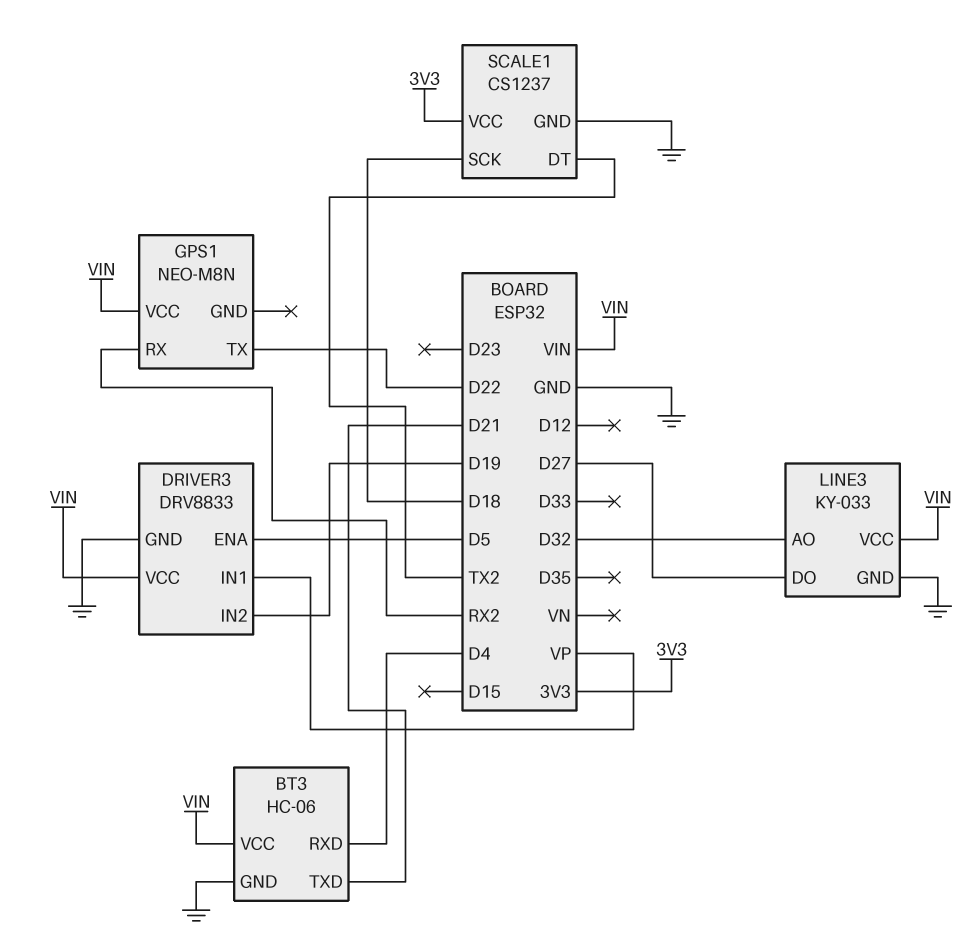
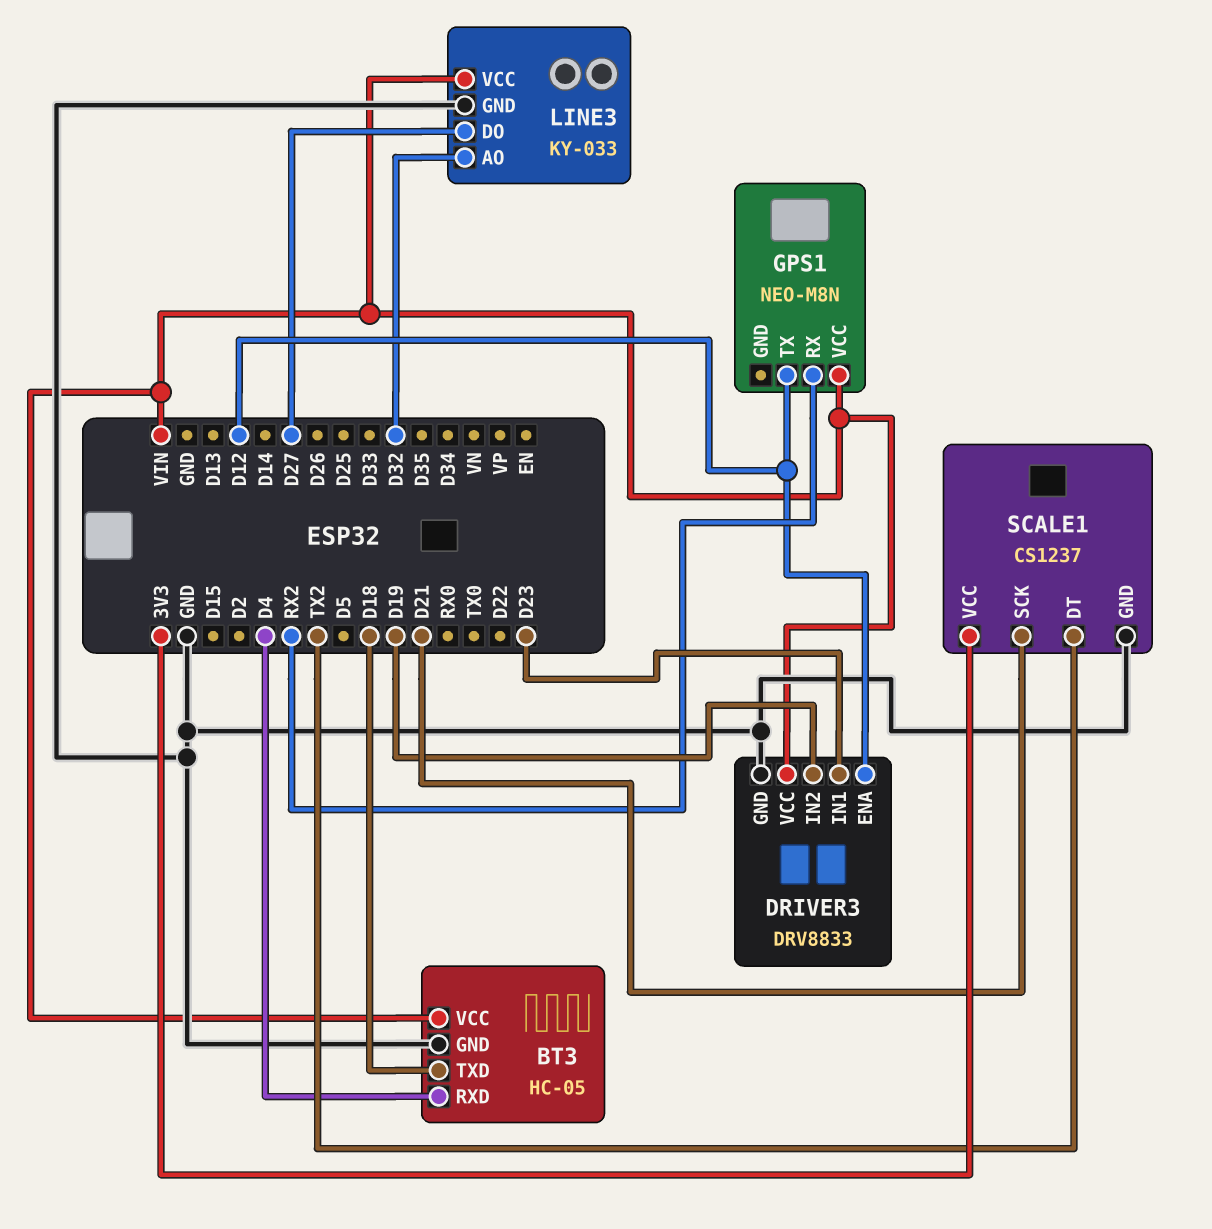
BT3: HC-06 -> HC-05
BT3 pin TXD: D21 -> D18
DRIVER3 pin ENA: D5 -> D12
DRIVER3 pin IN1: VP -> D23
GPS1 pin TX: D22 -> D12
SCALE1 pin SCK: D18 -> D21

